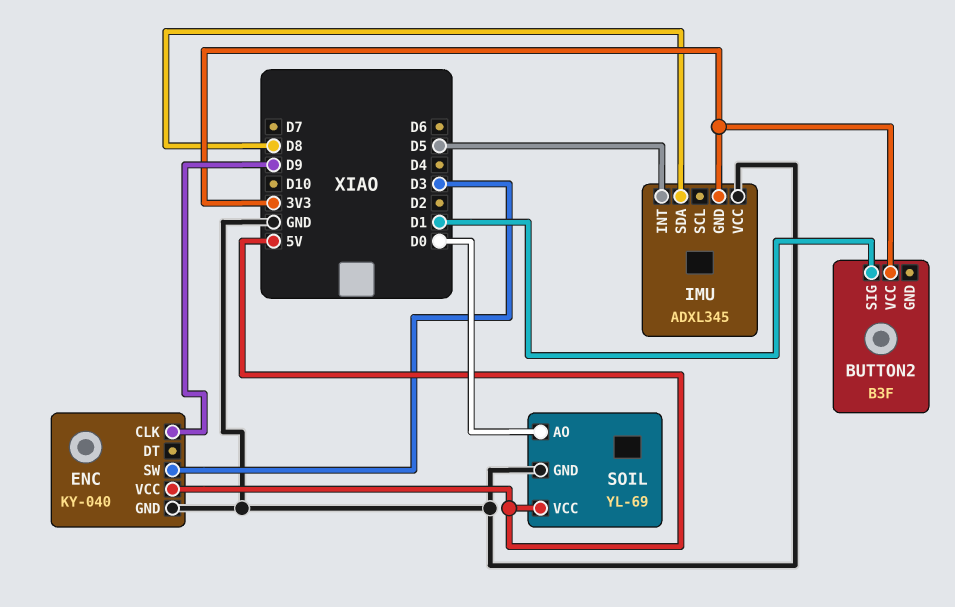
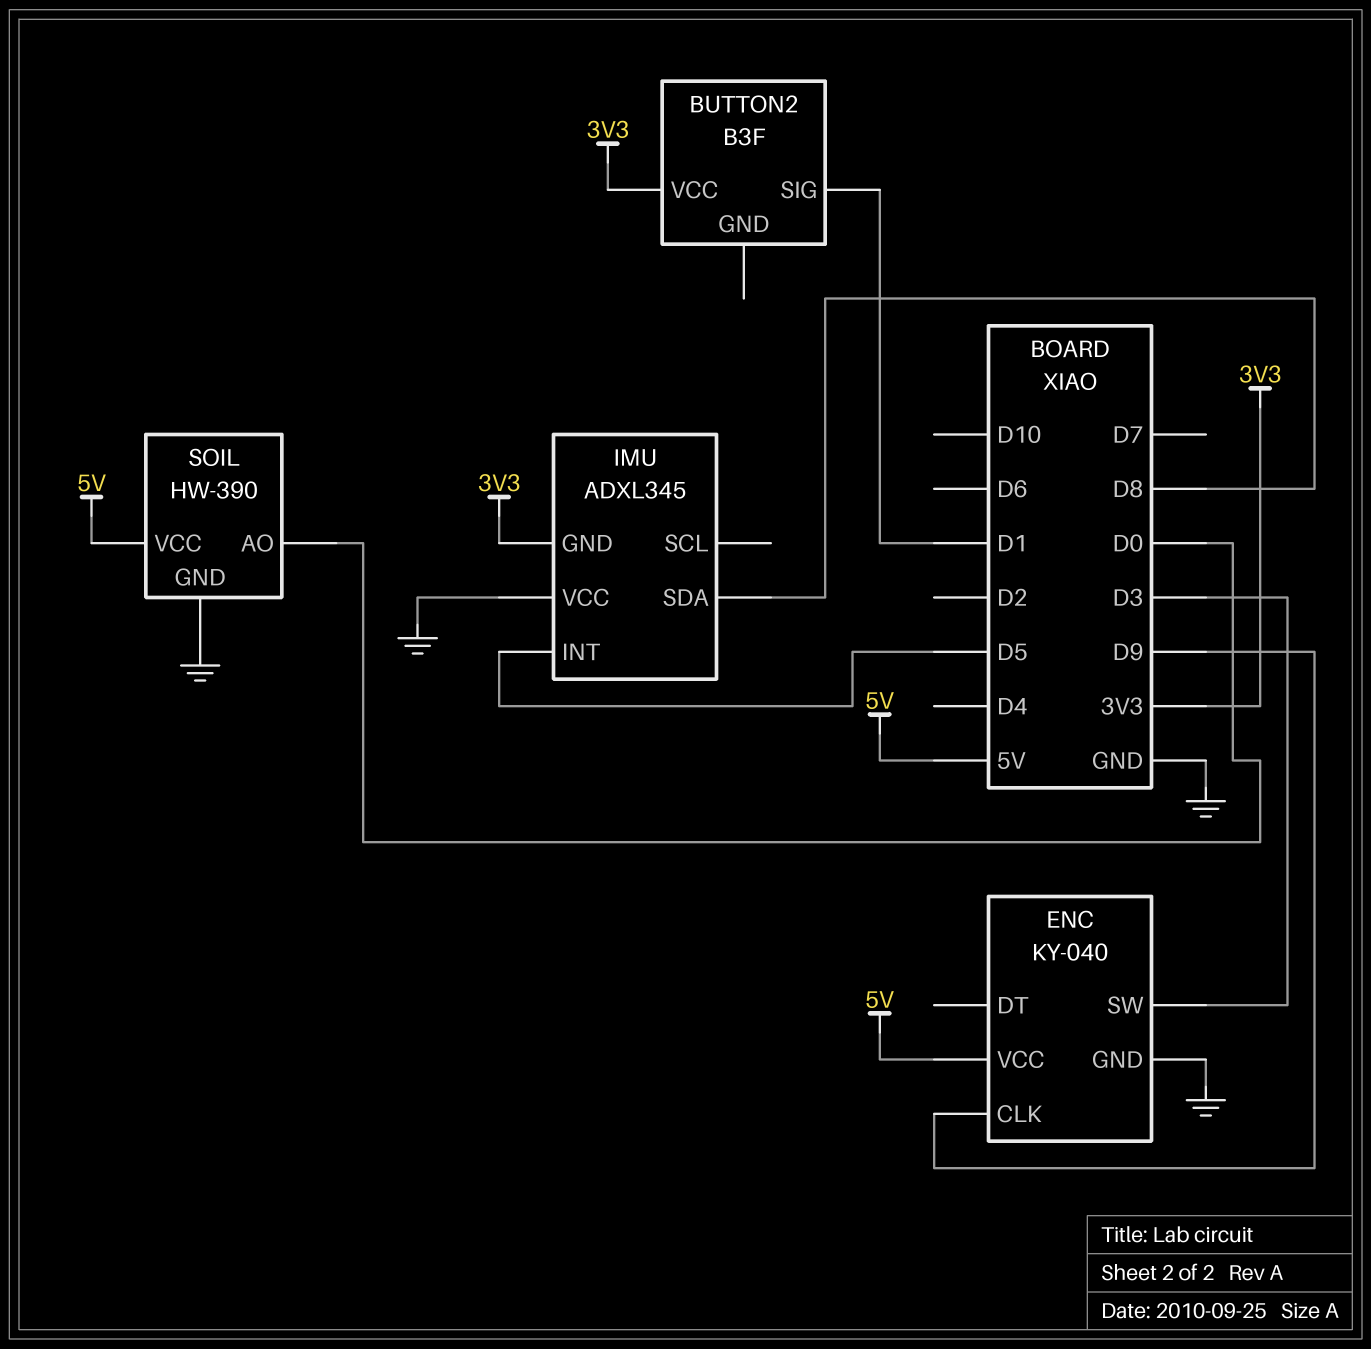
SOIL: YL-69 -> HW-390

